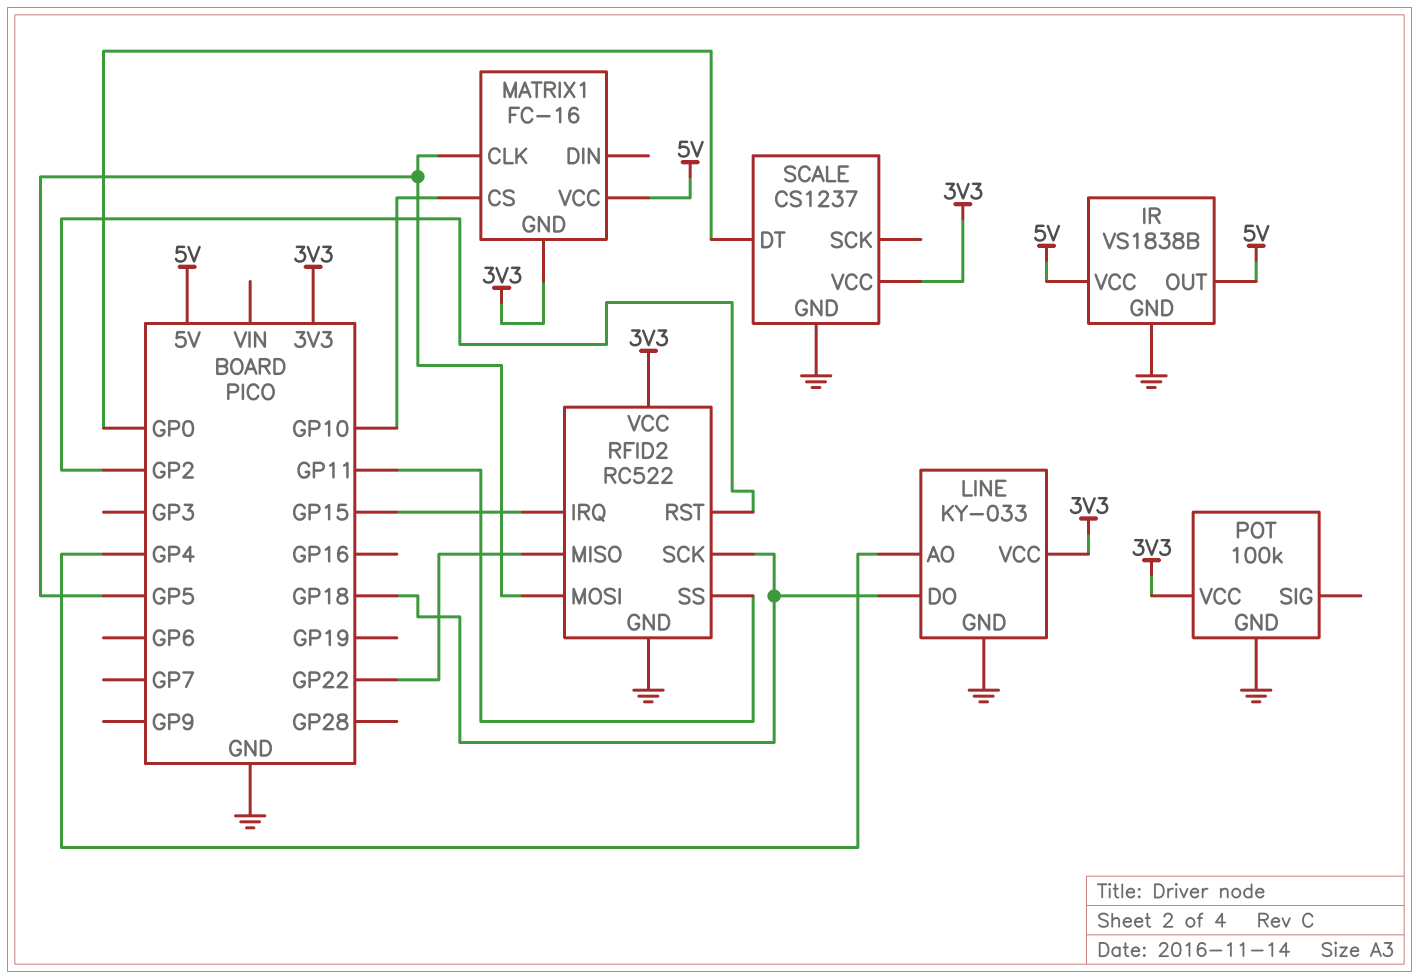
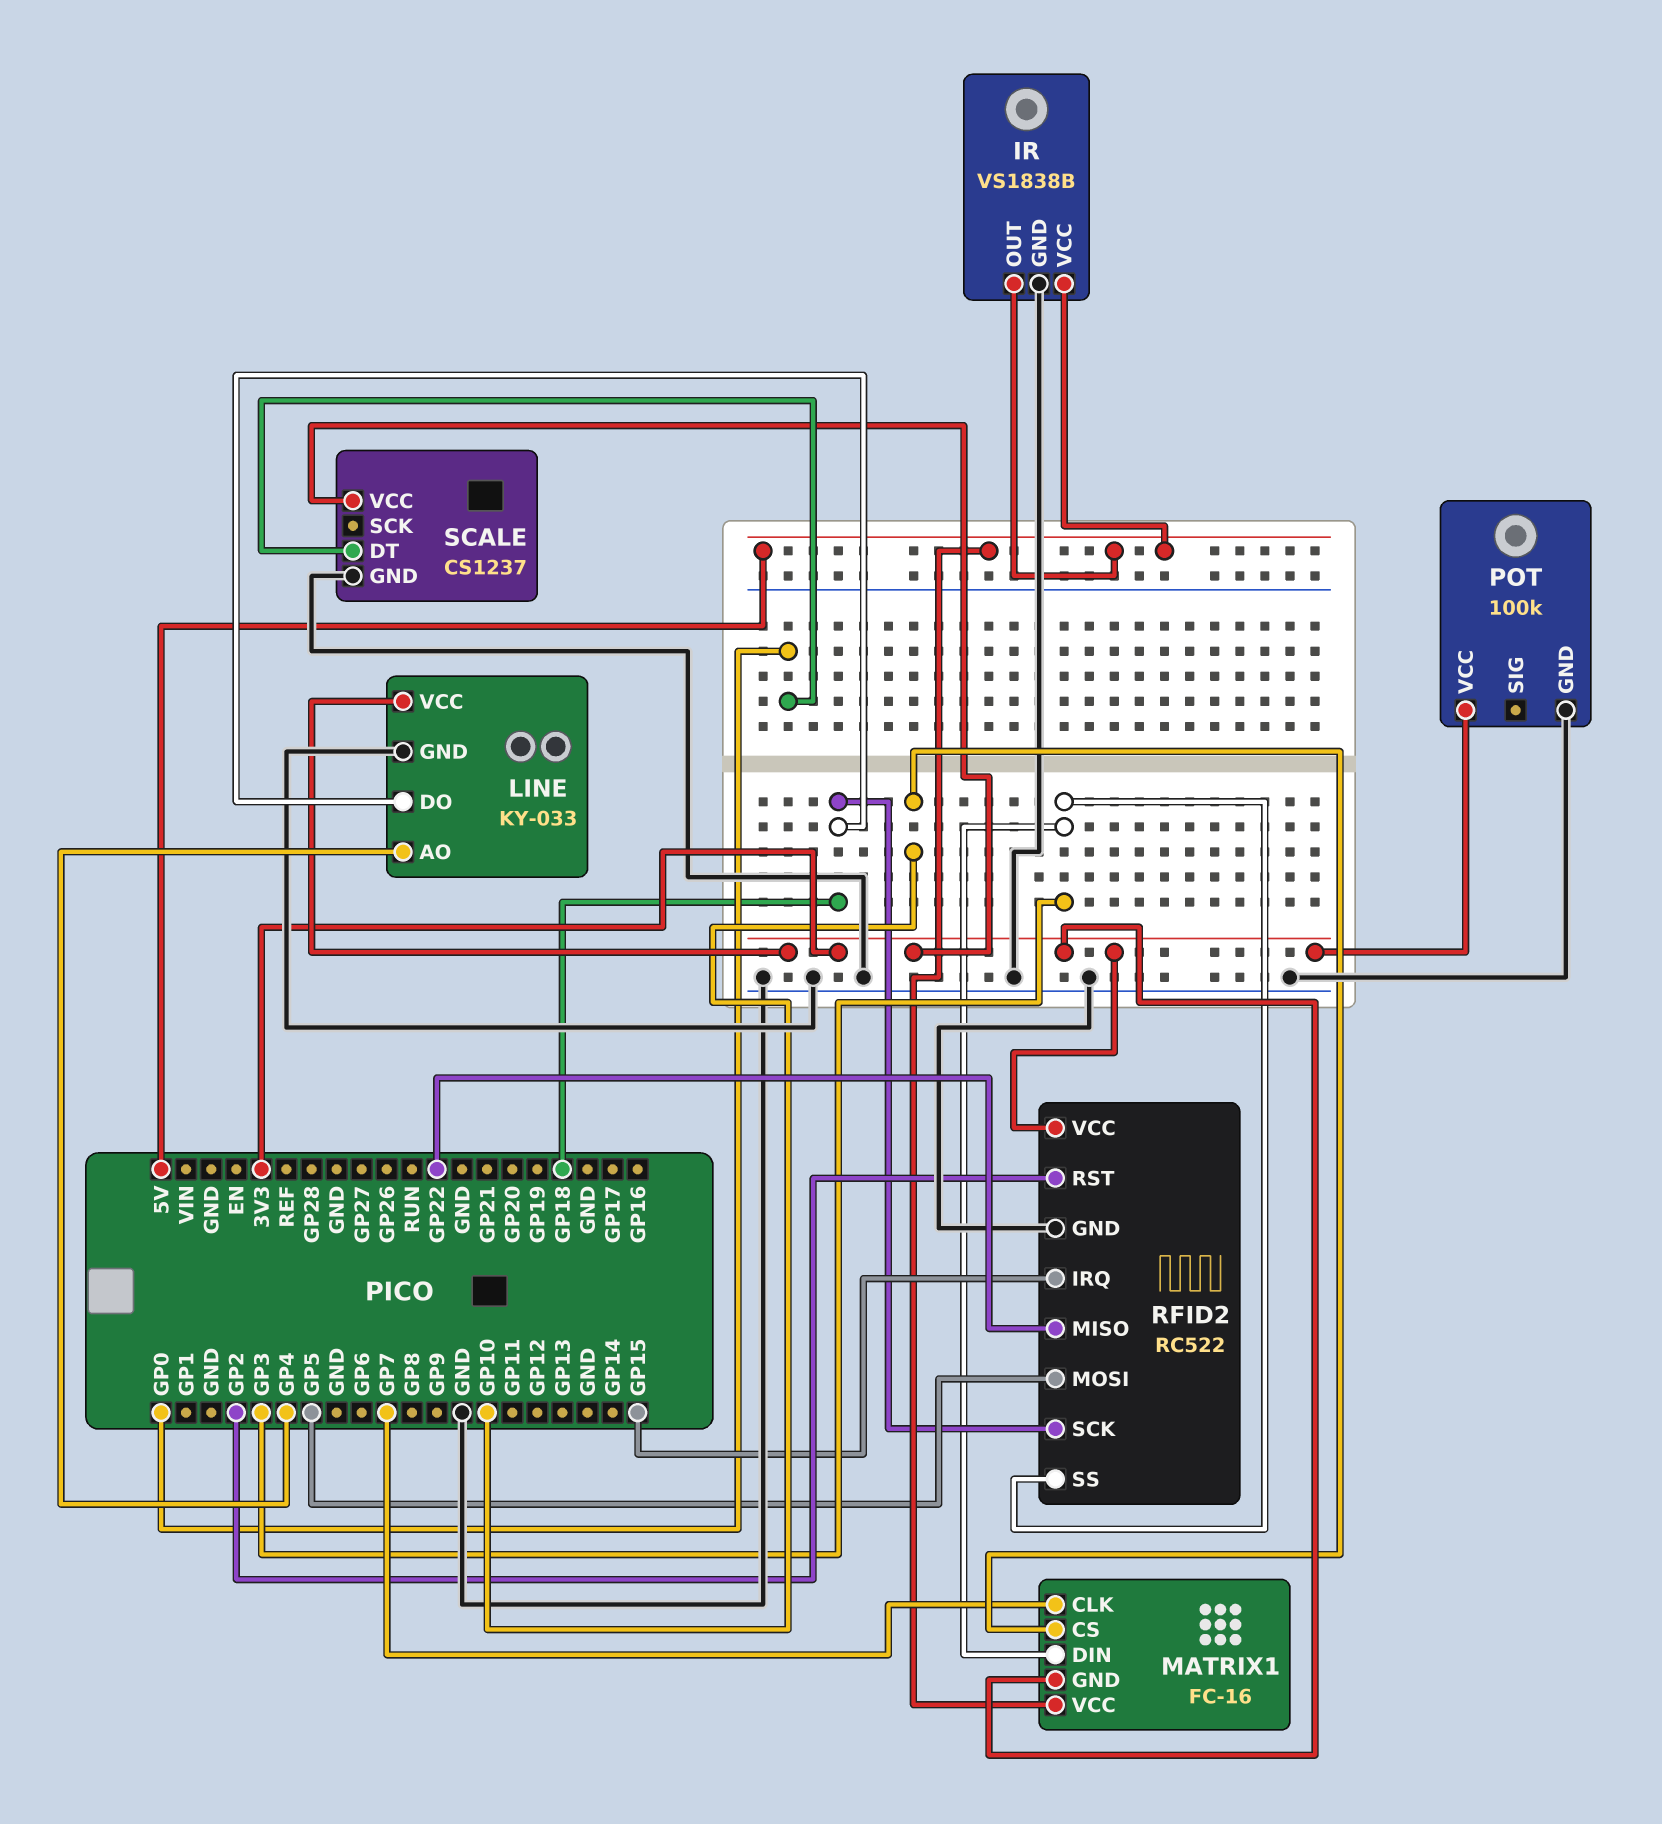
MATRIX1 pin CLK: GP5 -> GP7
MATRIX1 pin DIN: none -> GP3
RFID2 pin SS: GP11 -> GP3

